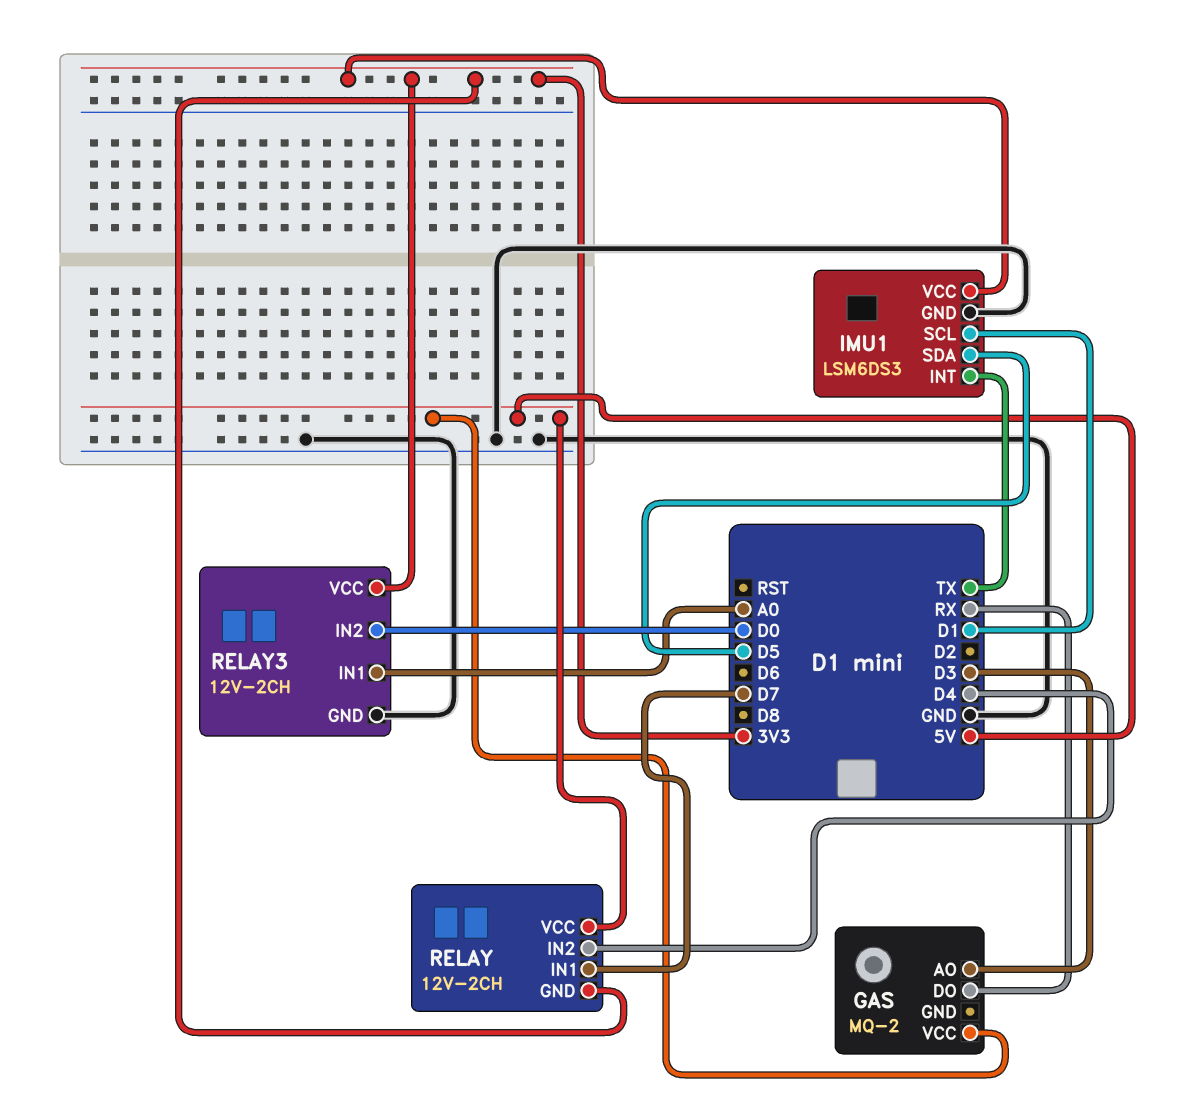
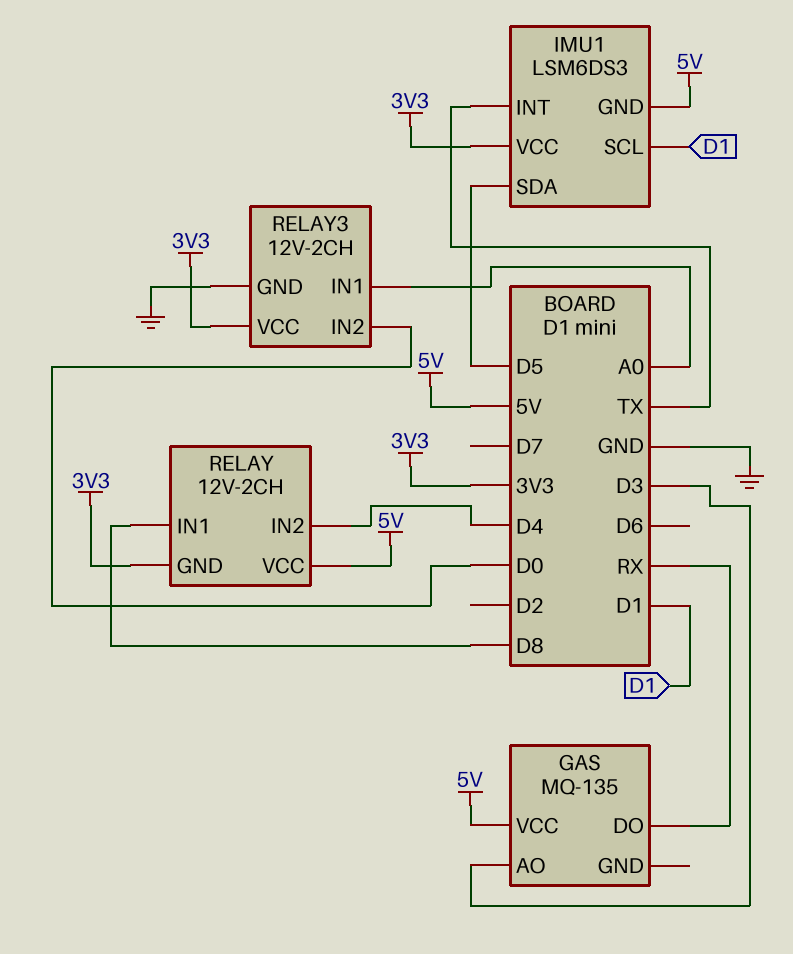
GAS: MQ-2 -> MQ-135
IMU1 pin GND: GND -> 5V
RELAY pin IN1: D7 -> D8

